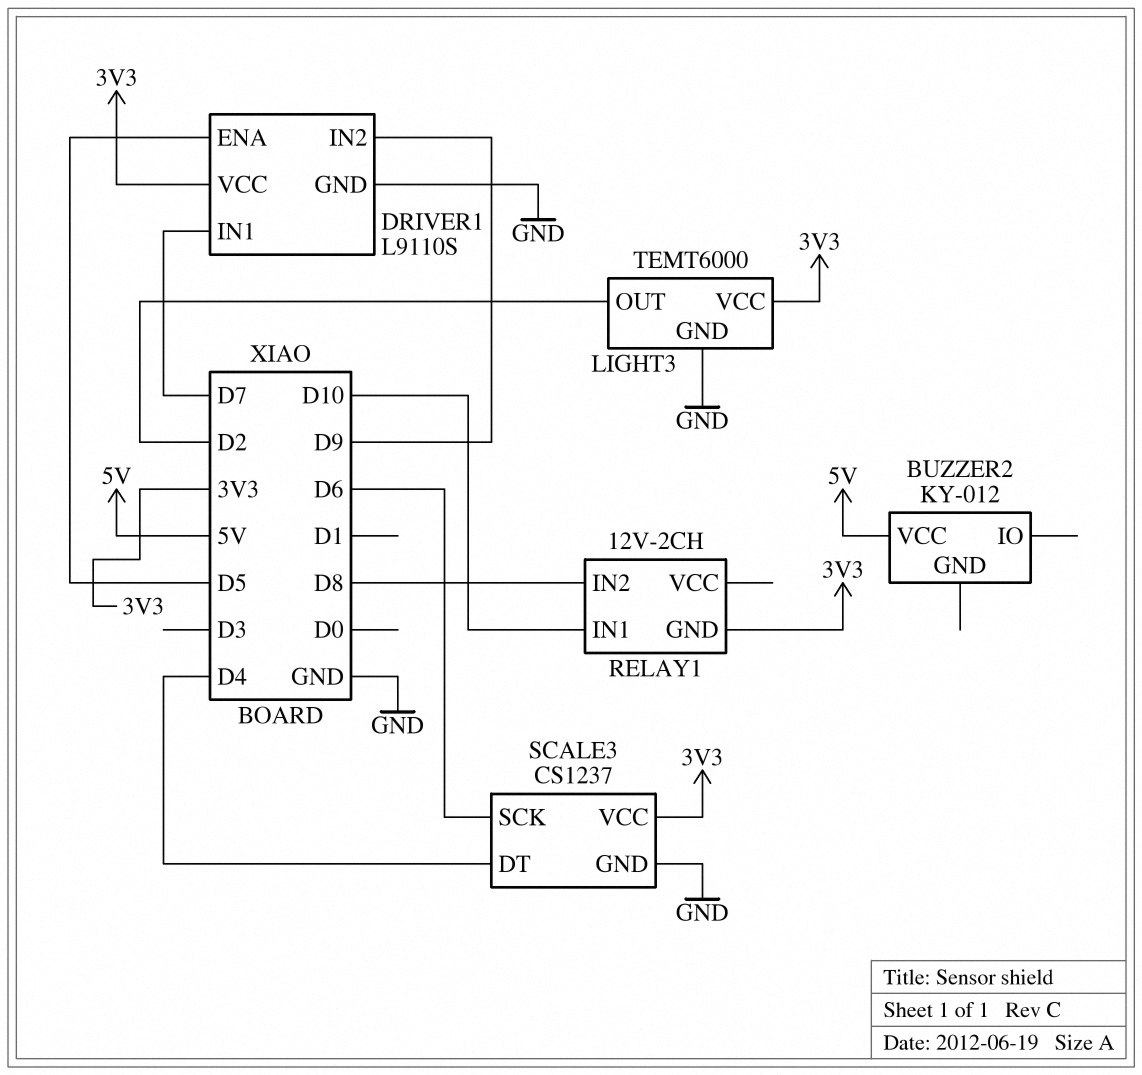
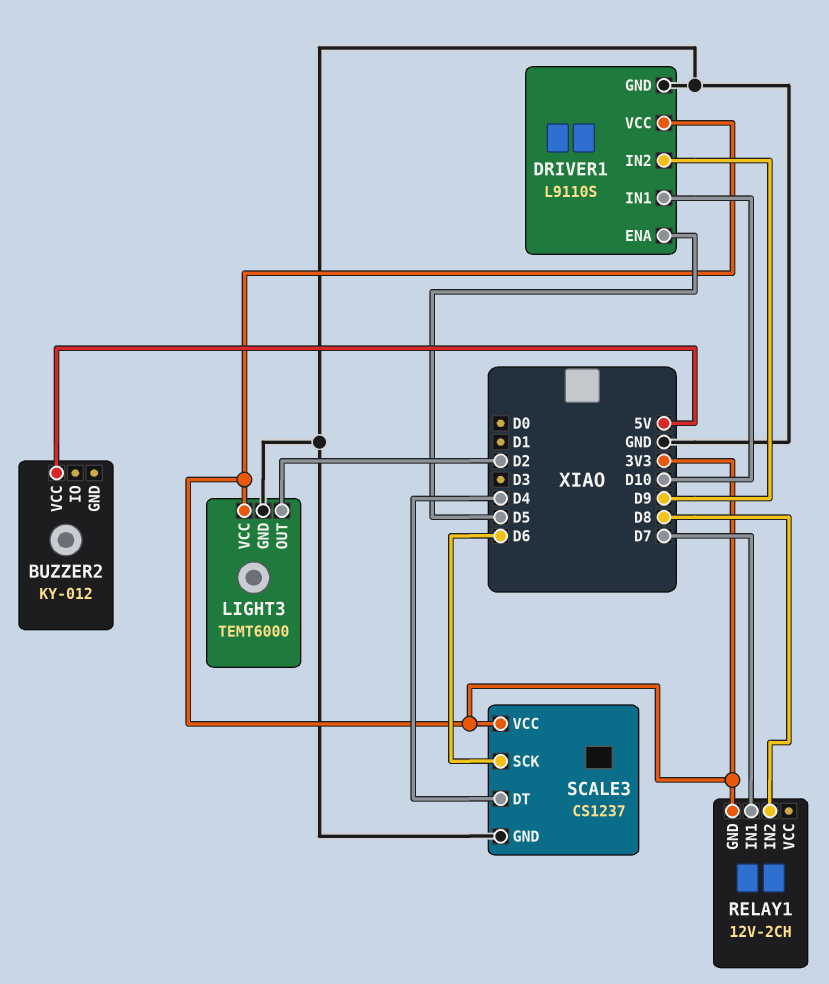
DRIVER1 pin IN1: D7 -> D10
RELAY1 pin IN1: D10 -> D7

